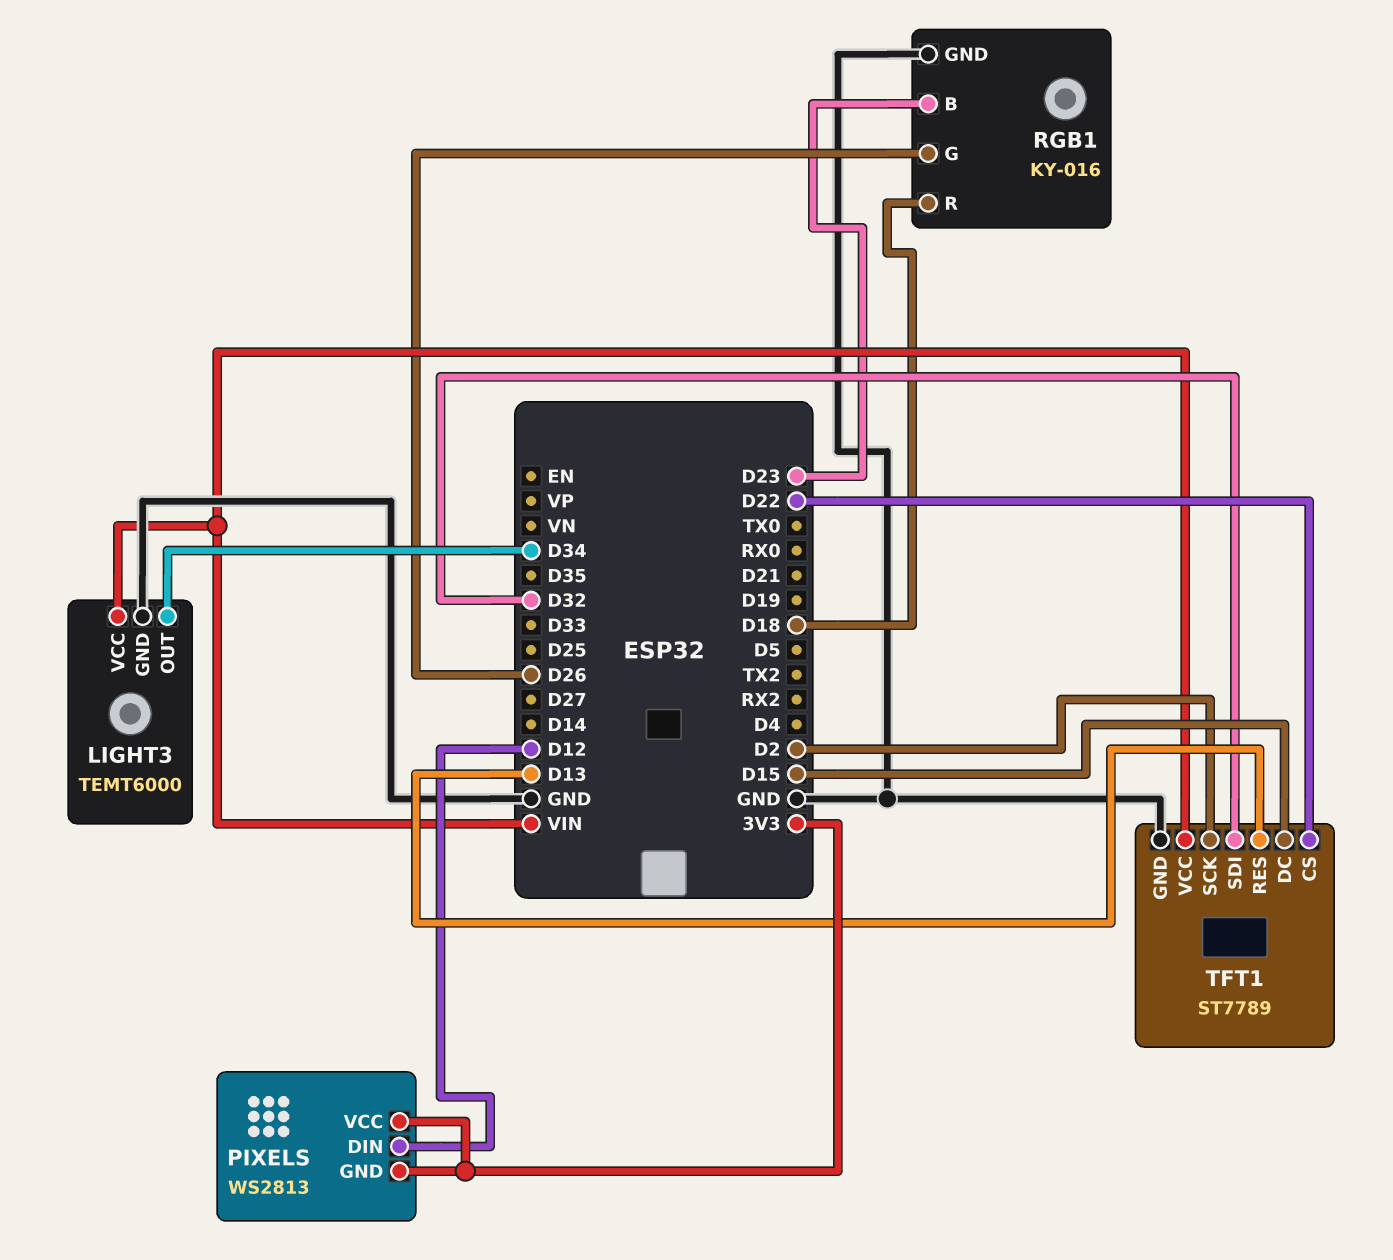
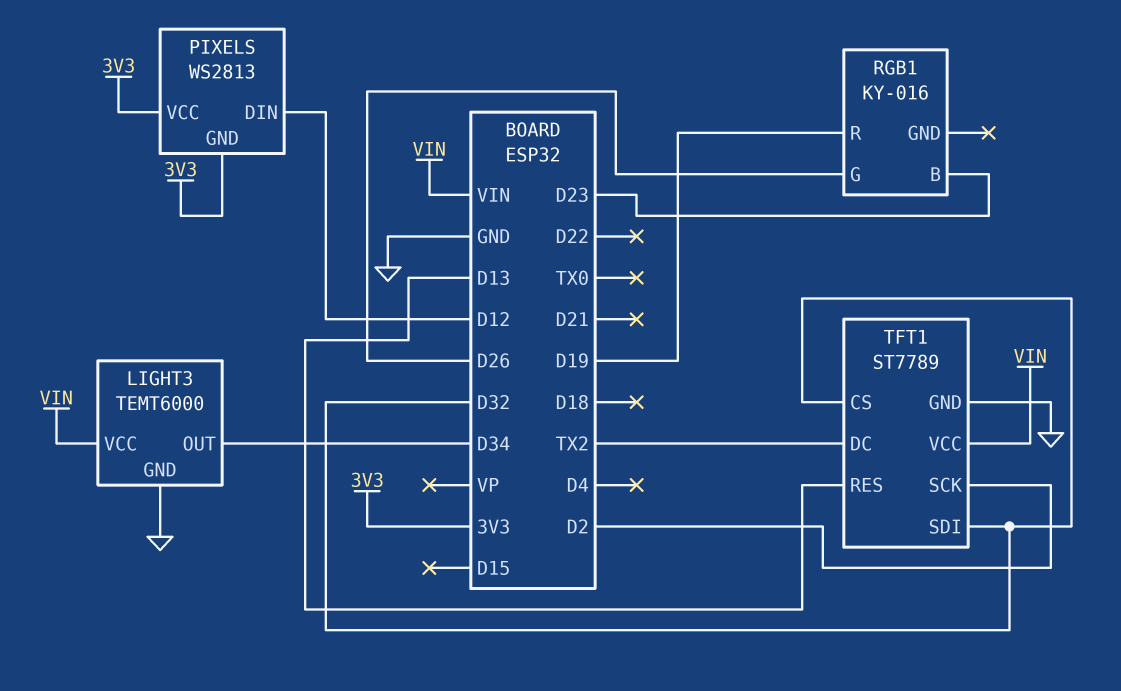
RGB1 pin GND: GND -> none
RGB1 pin R: D18 -> D19
TFT1 pin CS: D22 -> D32
TFT1 pin DC: D15 -> TX2

